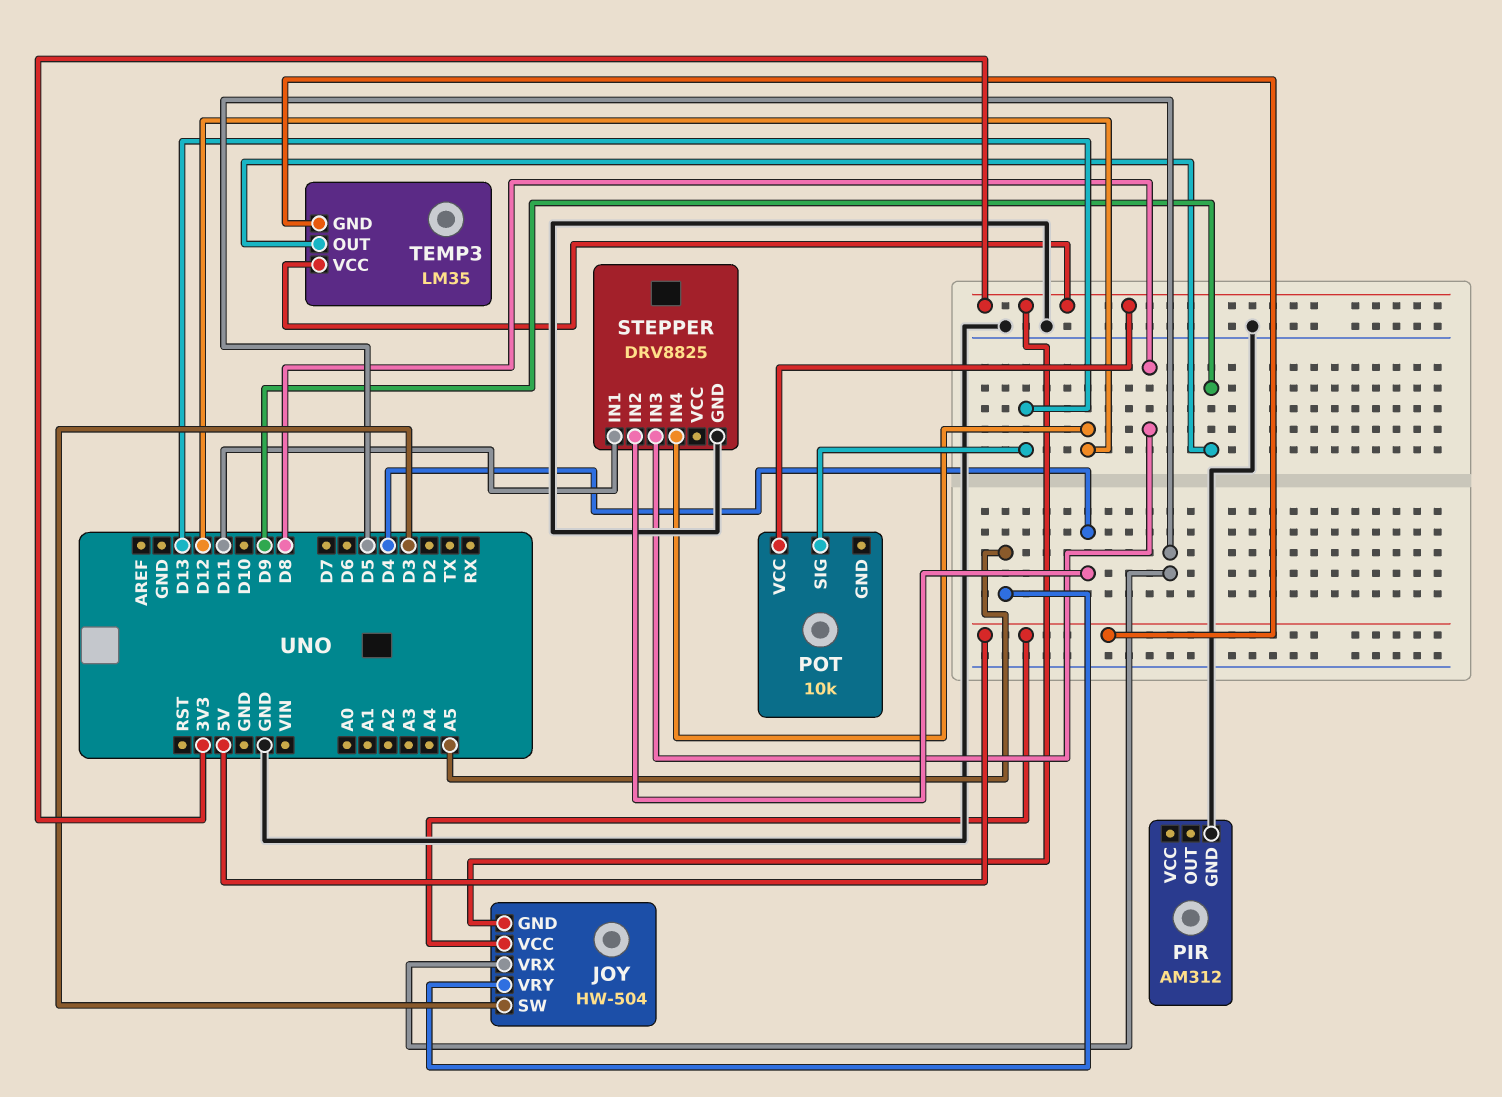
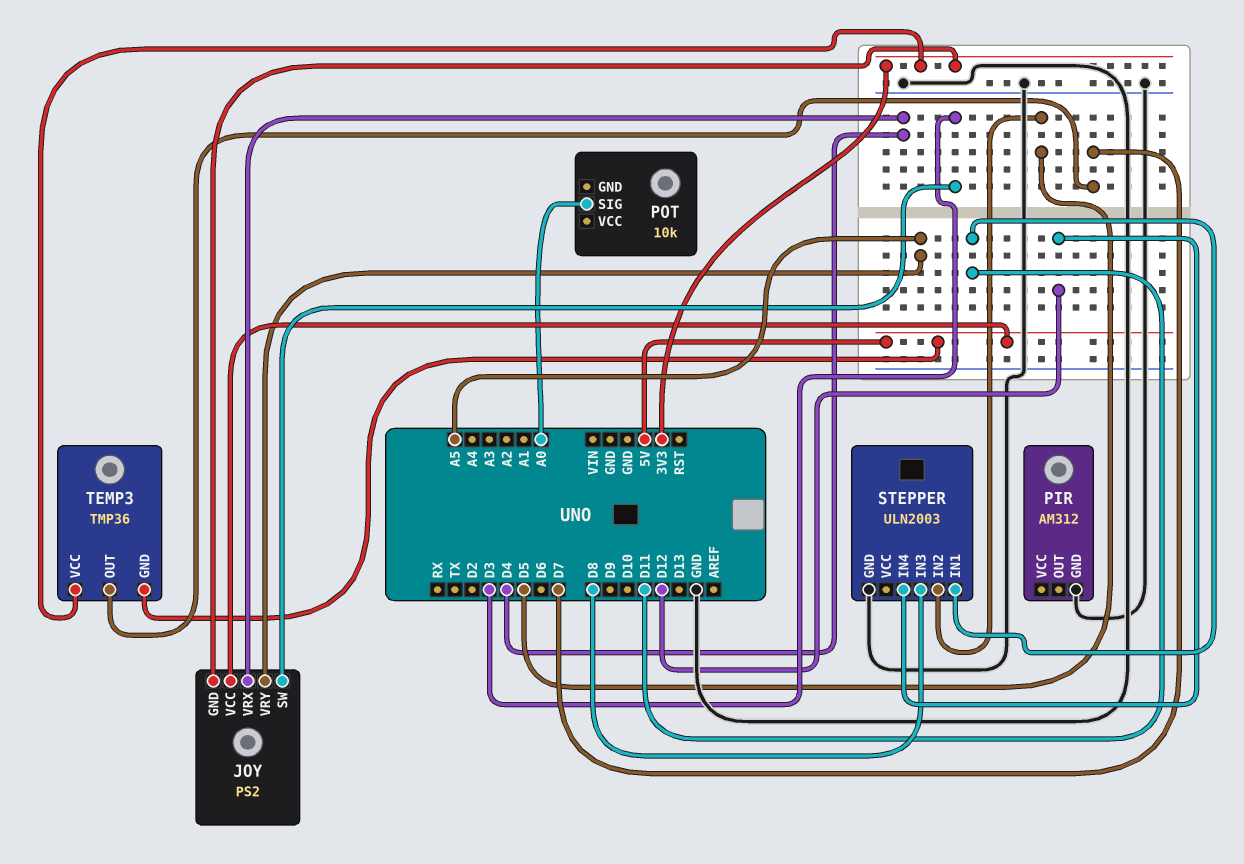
JOY: HW-504 -> PS2
JOY pin VRX: D5 -> D4
POT pin SIG: D13 -> A0
POT pin VCC: 3V3 -> none
STEPPER: DRV8825 -> ULN2003
STEPPER pin IN2: D4 -> D5
TEMP3: LM35 -> TMP36
TEMP3 pin OUT: D9 -> D7

